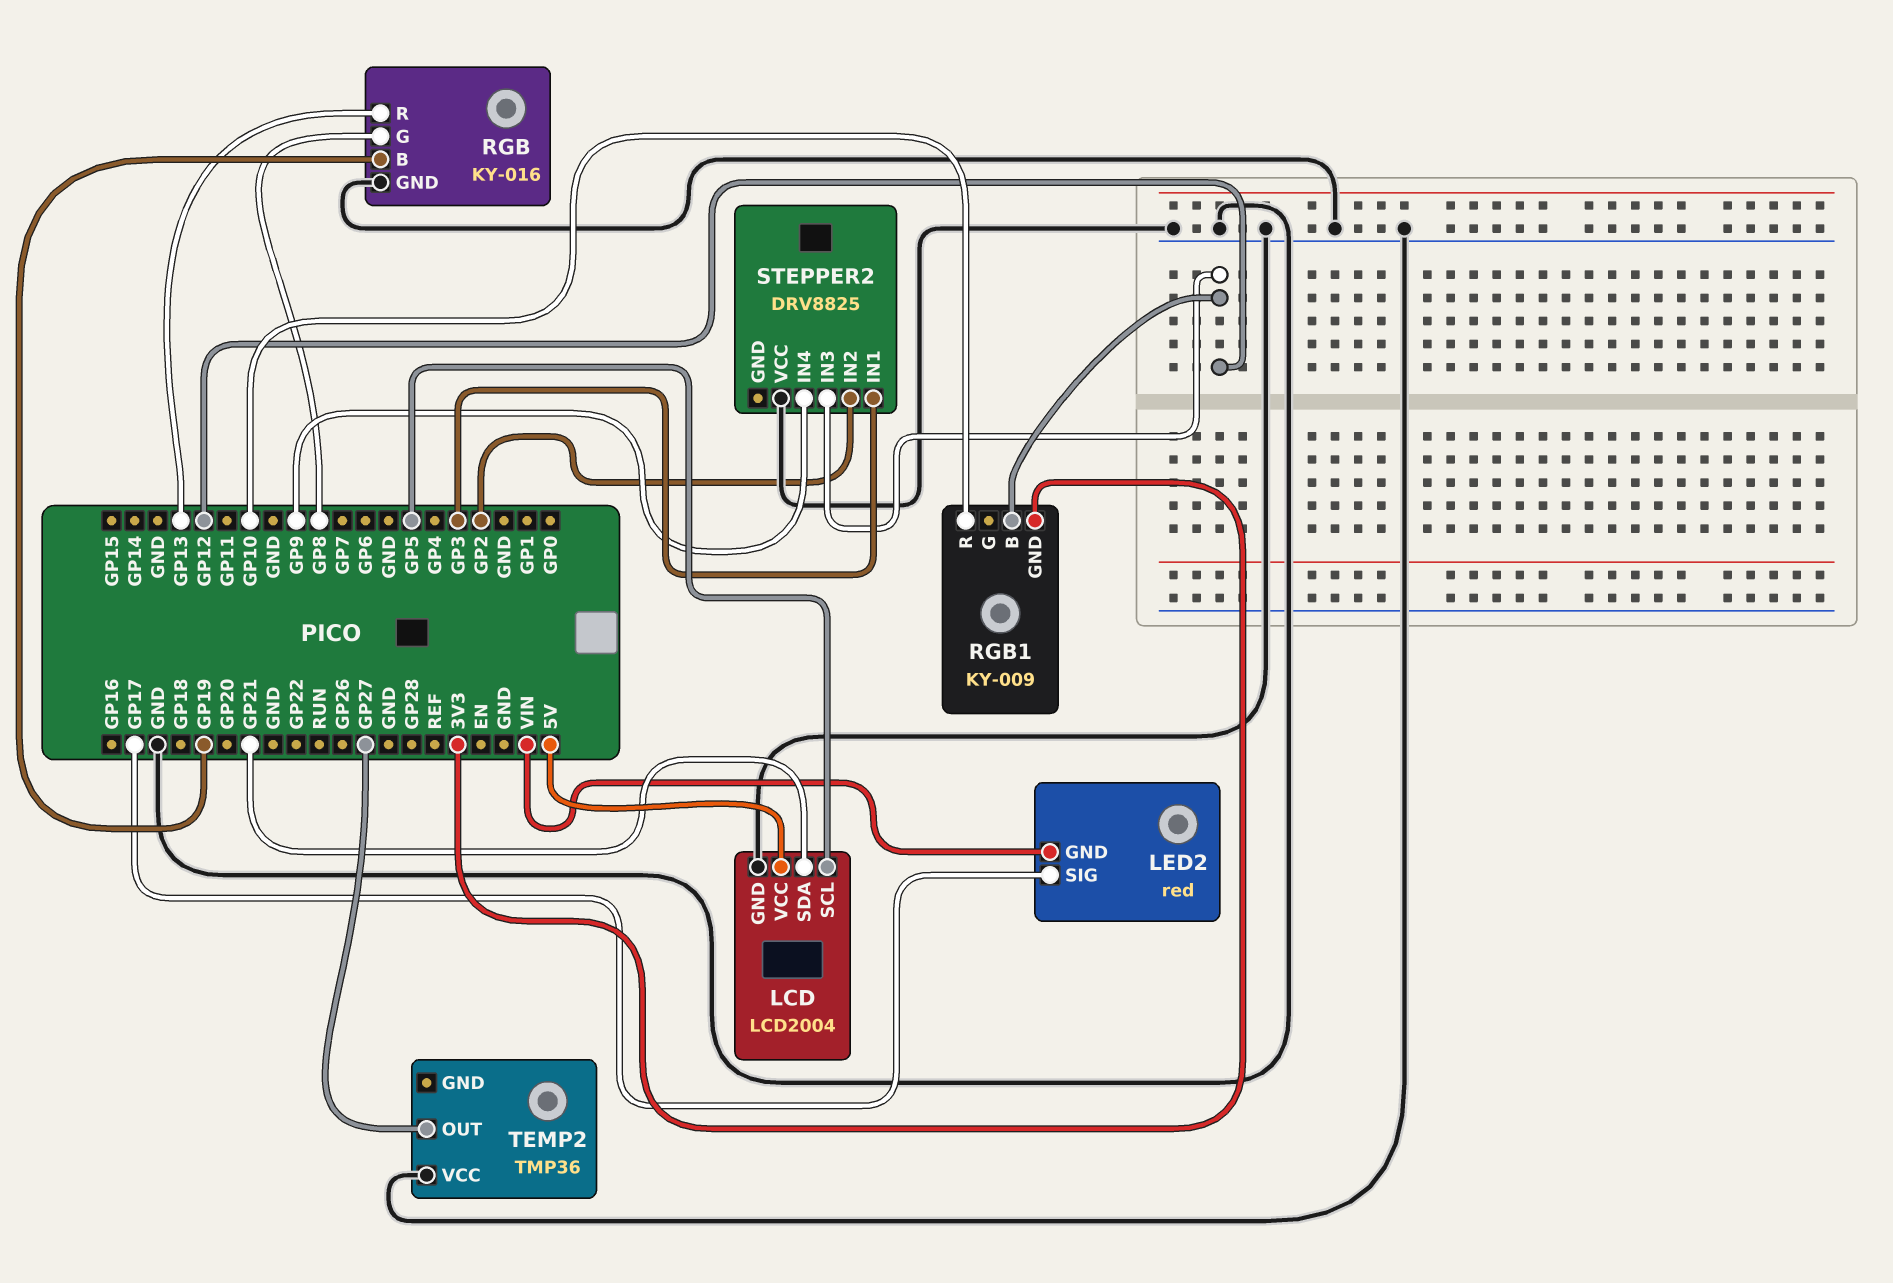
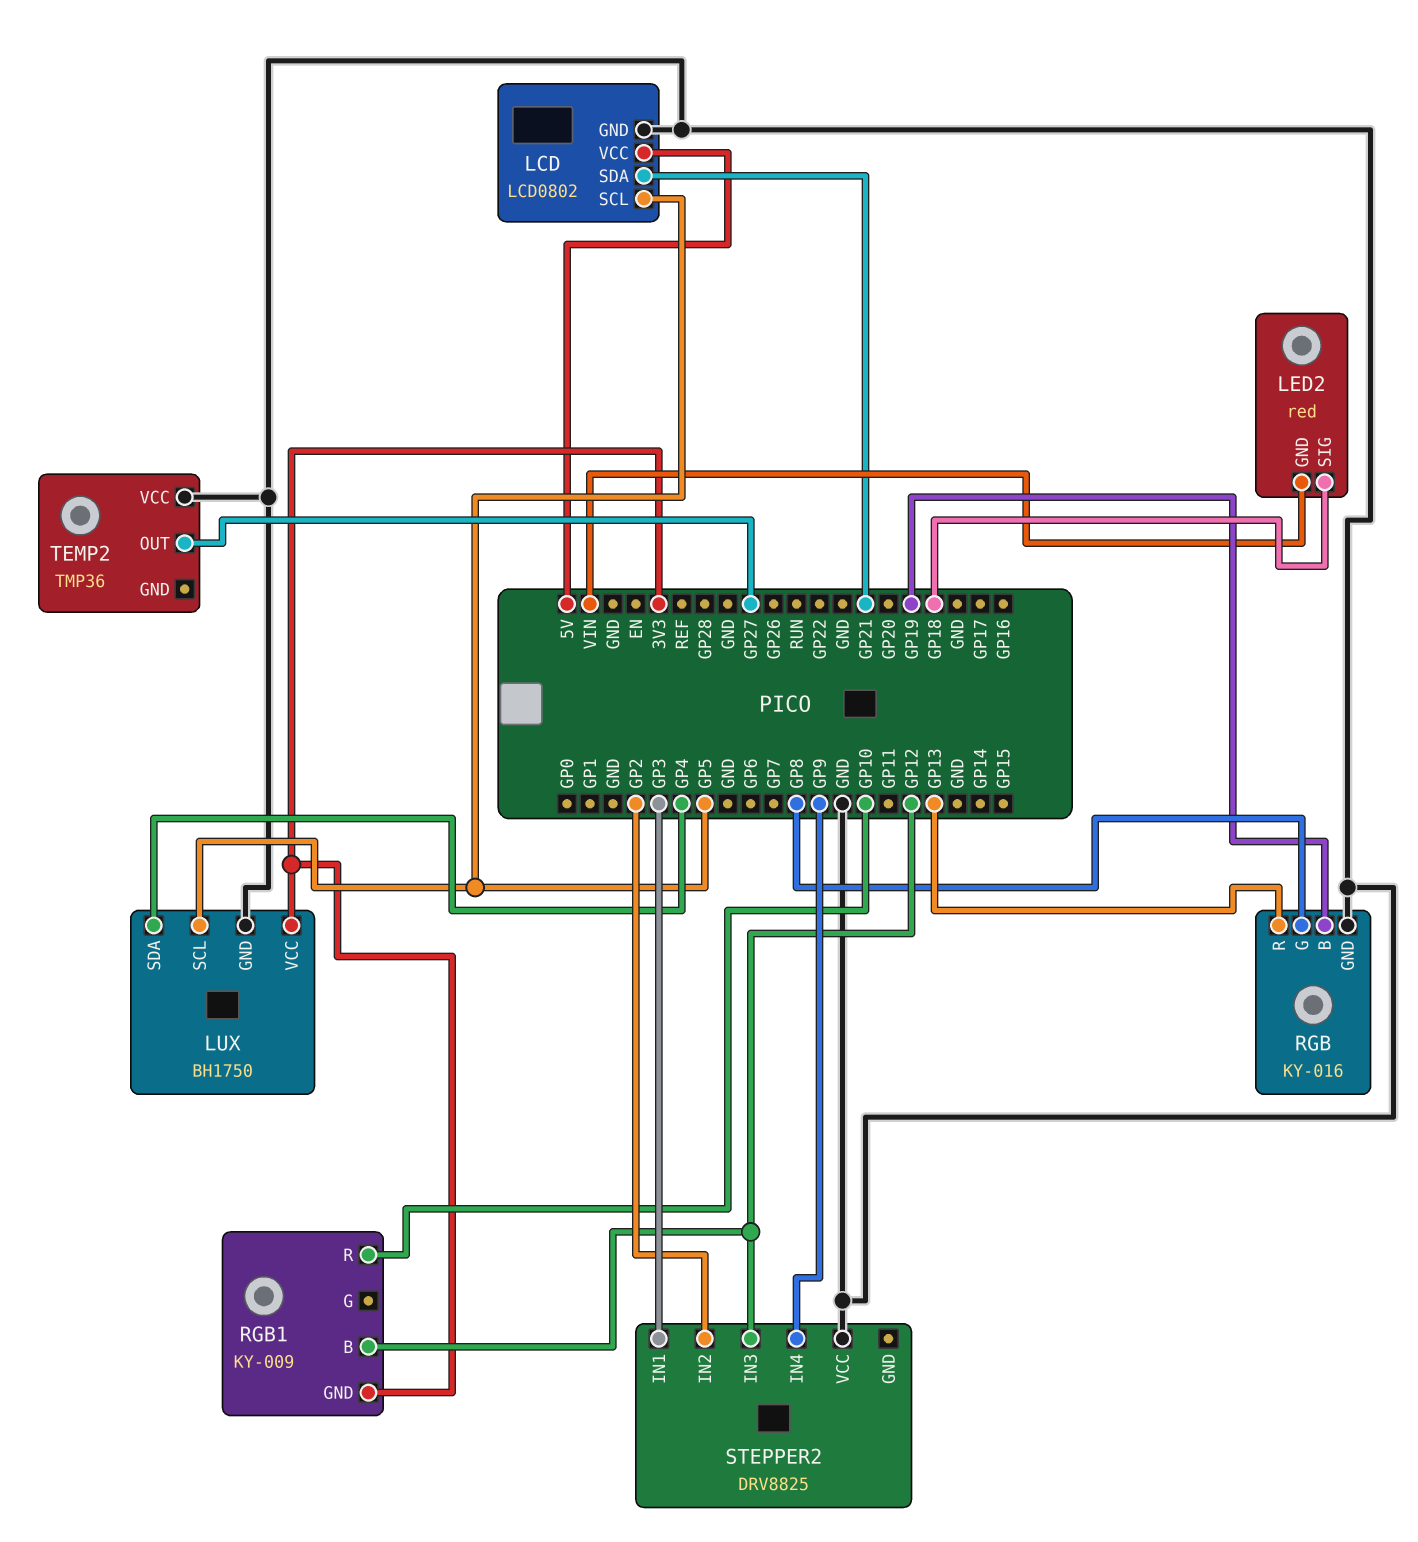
LCD: LCD2004 -> LCD0802
LED2 pin SIG: GP17 -> GP18
LUX: none -> BH1750
LUX pin GND: none -> GND
LUX pin SCL: none -> GP5
LUX pin SDA: none -> GP4
LUX pin VCC: none -> 3V3

